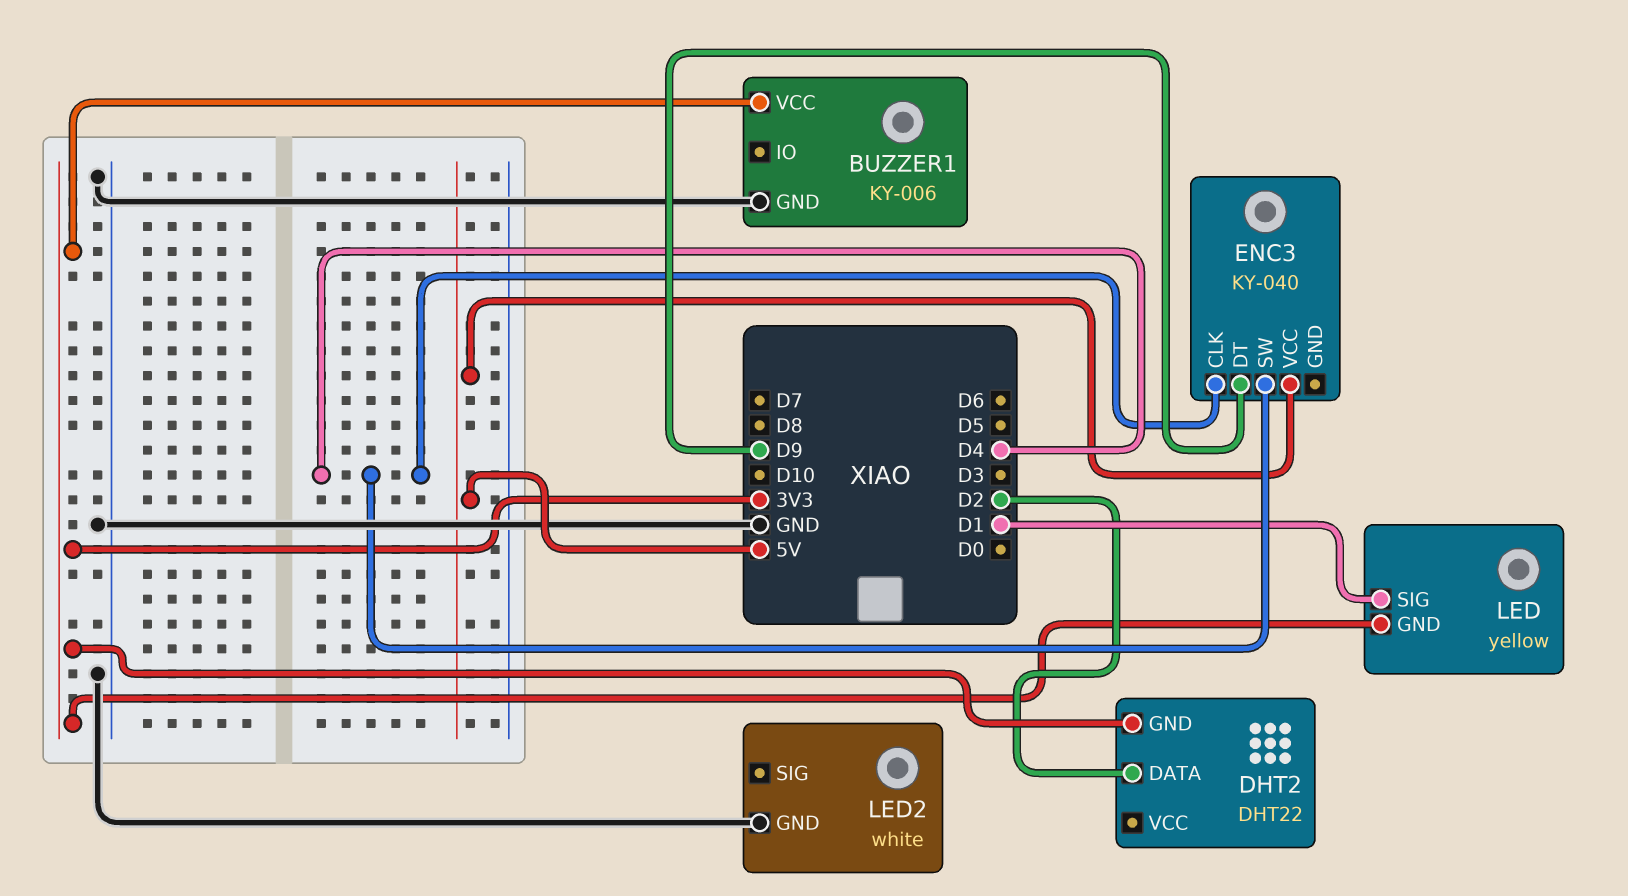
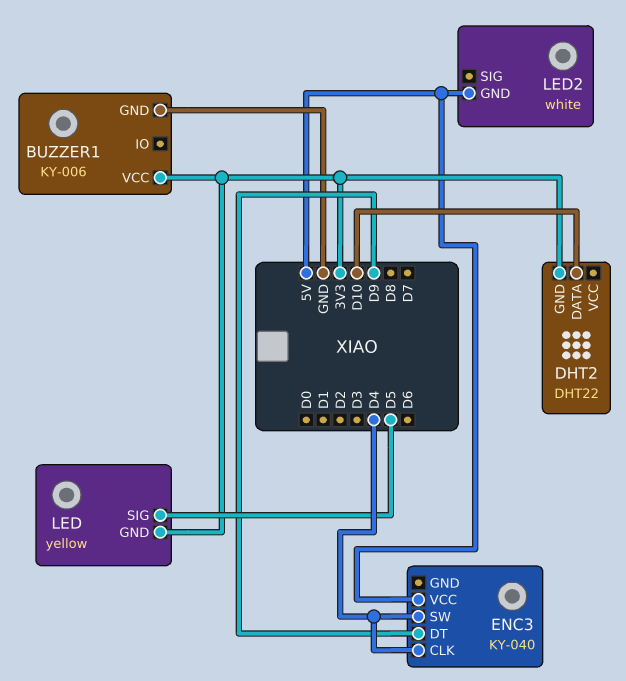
DHT2 pin DATA: D2 -> D10
LED pin SIG: D1 -> D5
LED2 pin GND: GND -> 5V

